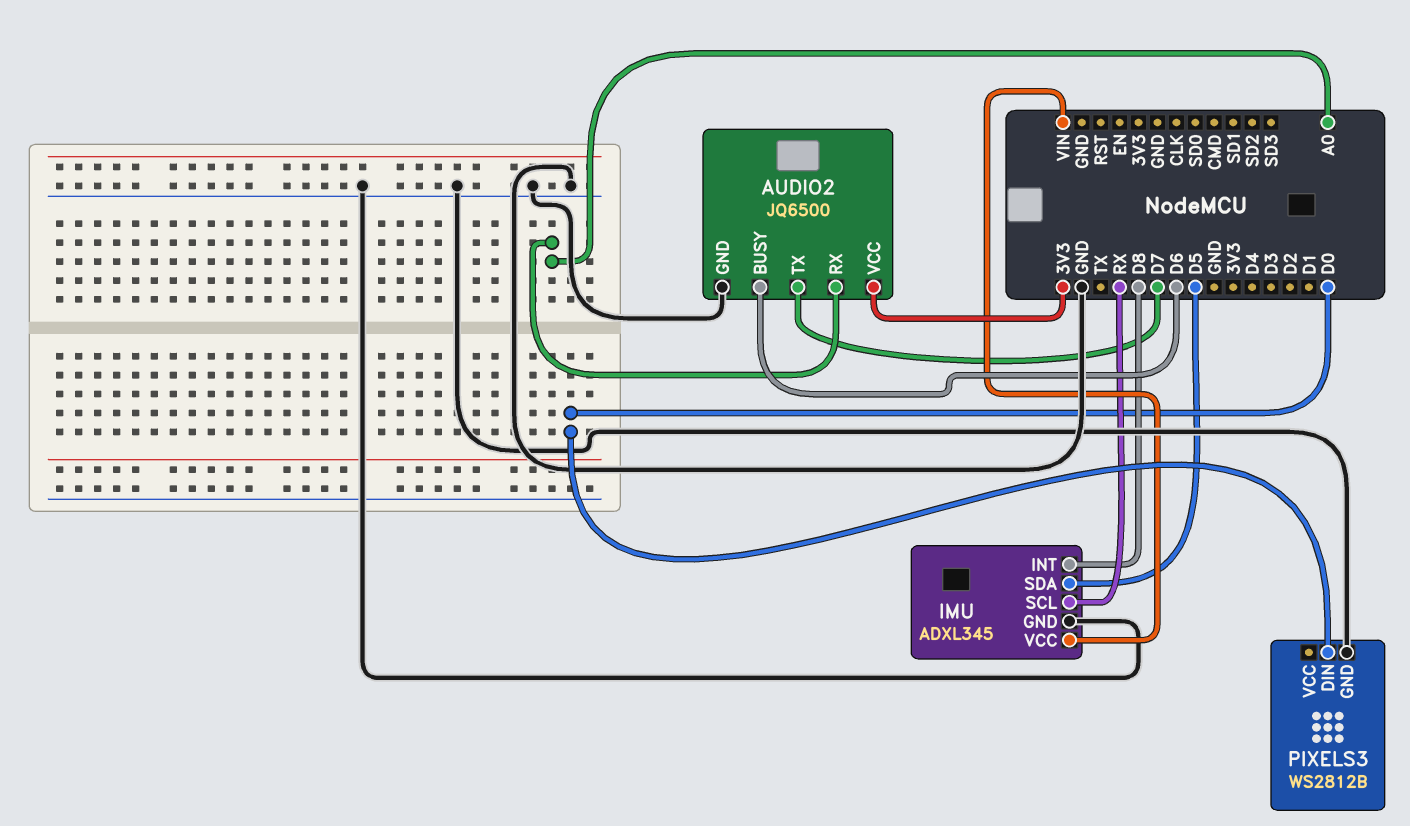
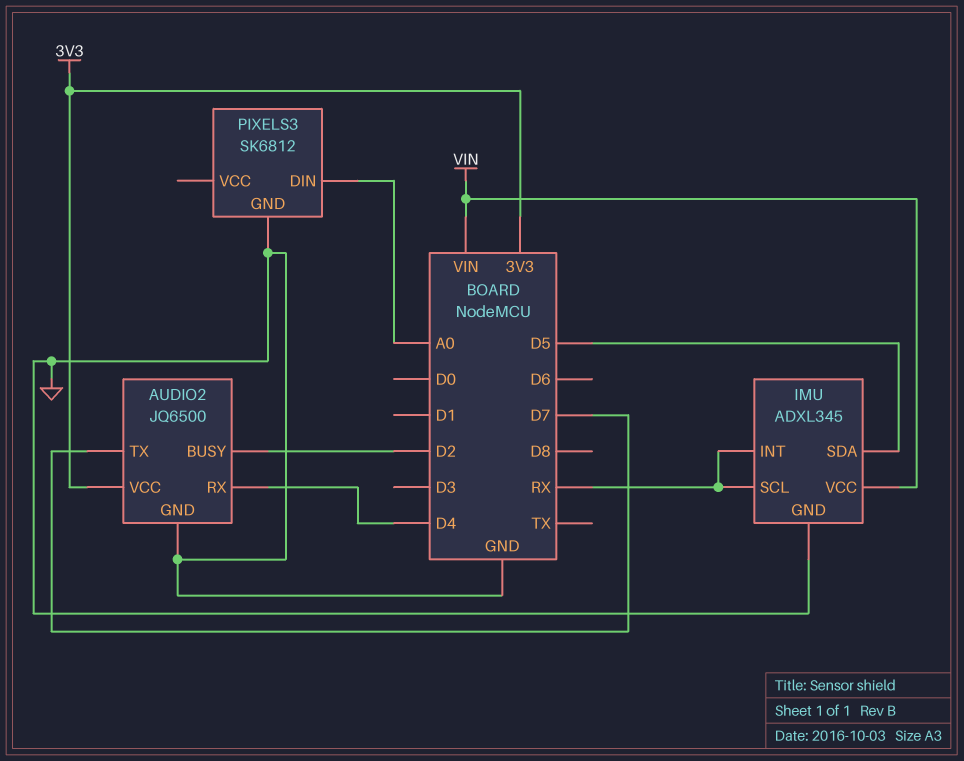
AUDIO2 pin BUSY: D6 -> D2
AUDIO2 pin RX: A0 -> D4
IMU pin INT: D8 -> RX
PIXELS3: WS2812B -> SK6812
PIXELS3 pin DIN: D0 -> A0

